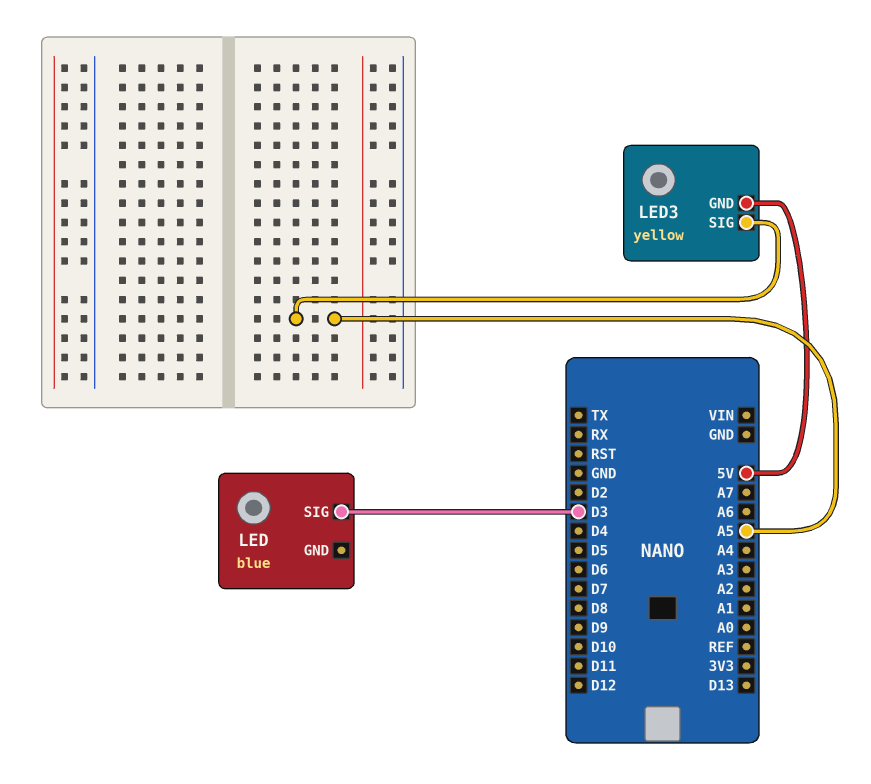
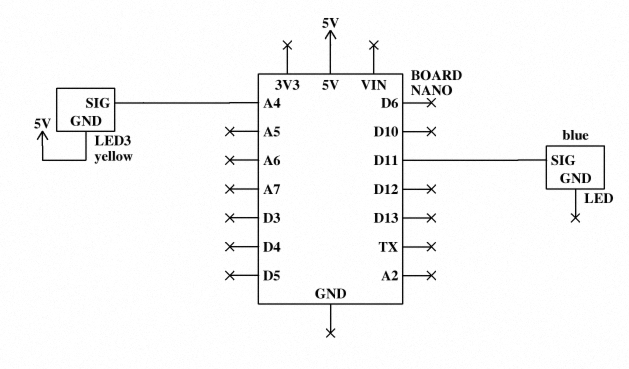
LED pin SIG: D3 -> D11
LED3 pin SIG: A5 -> A4

